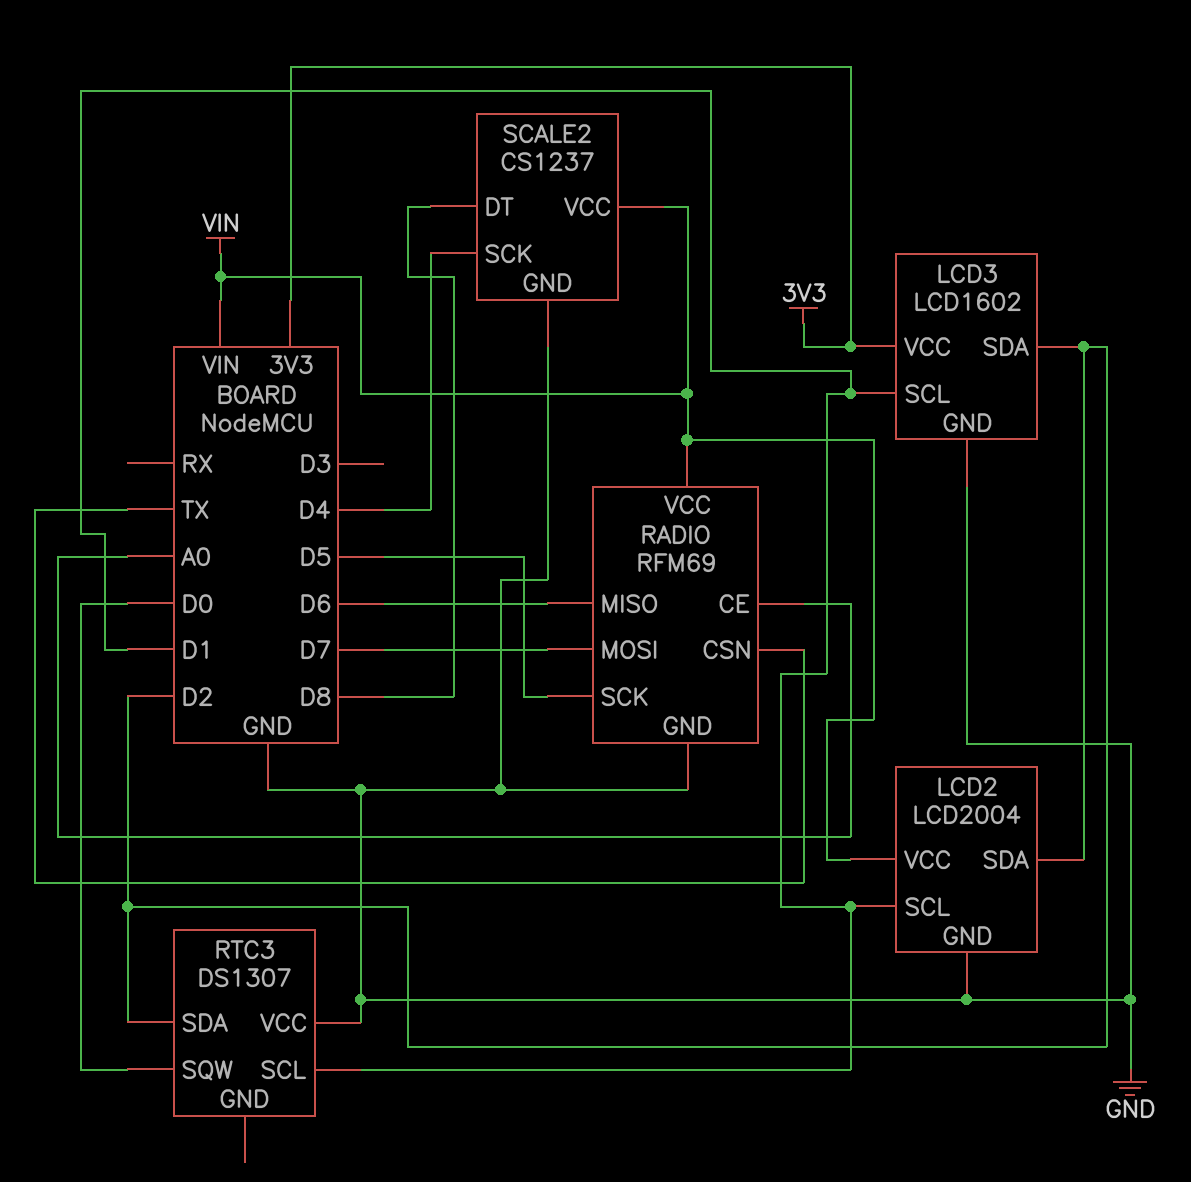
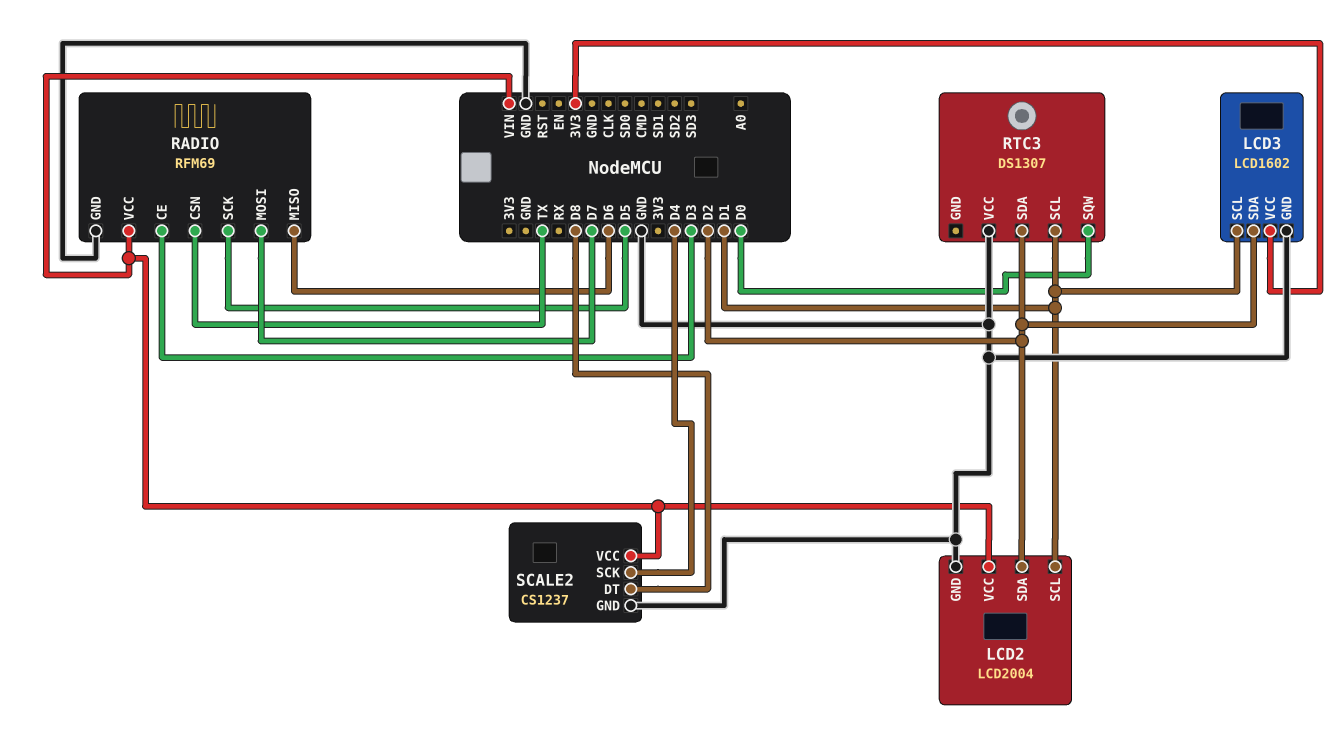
RADIO pin CE: A0 -> D3

